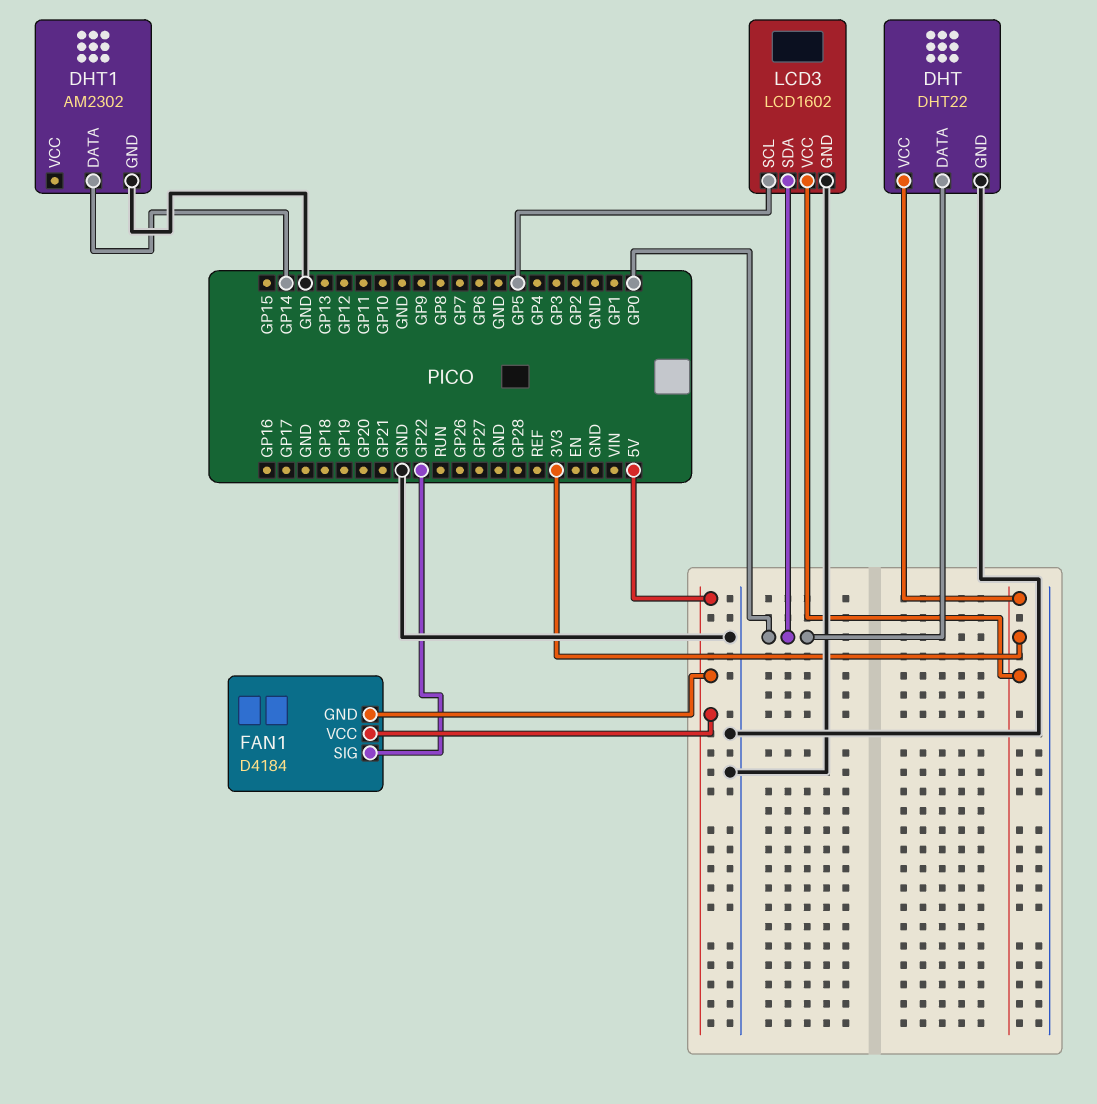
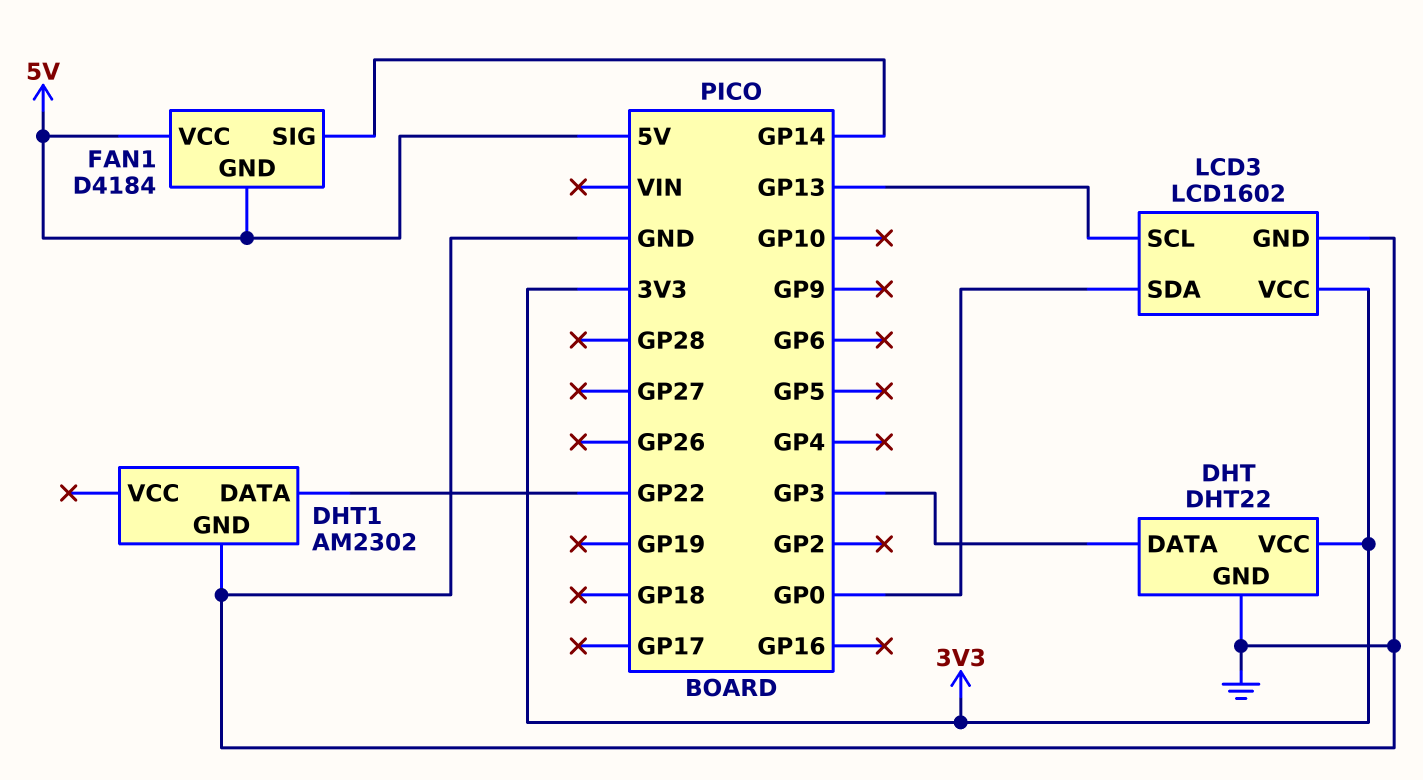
DHT pin DATA: GP0 -> GP3
DHT1 pin DATA: GP14 -> GP22
FAN1 pin SIG: GP22 -> GP14
LCD3 pin SCL: GP5 -> GP13

